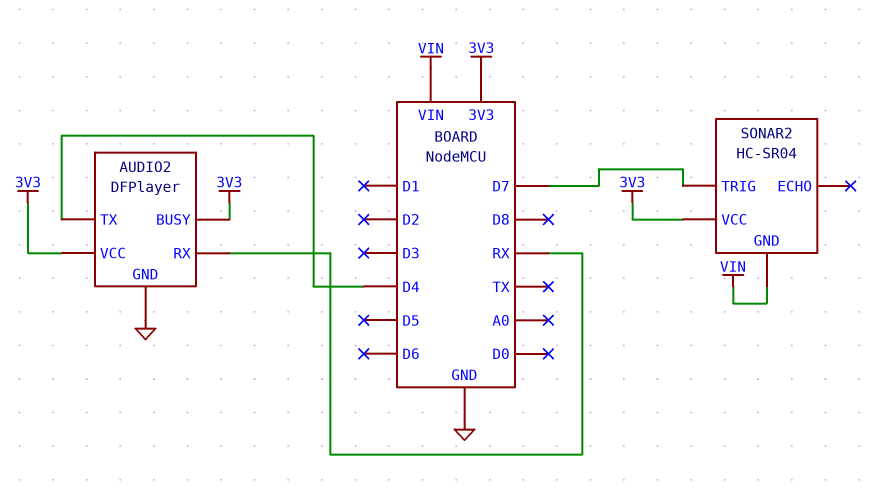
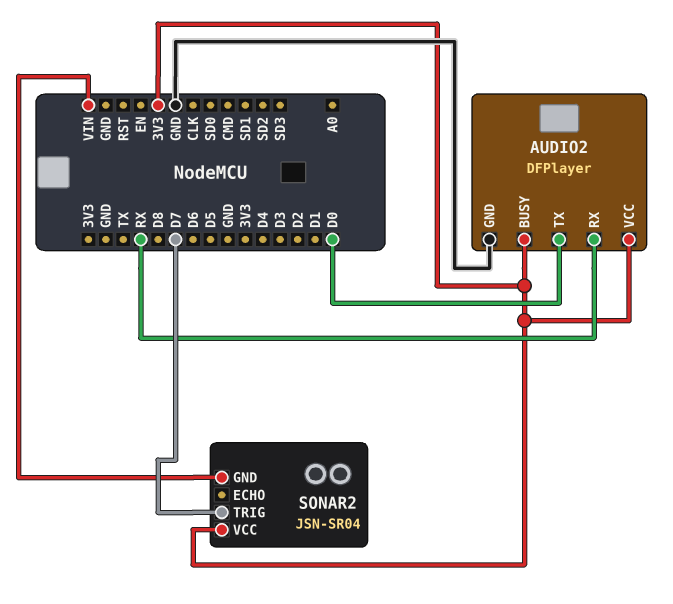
AUDIO2 pin TX: D4 -> D0
SONAR2: HC-SR04 -> JSN-SR04

